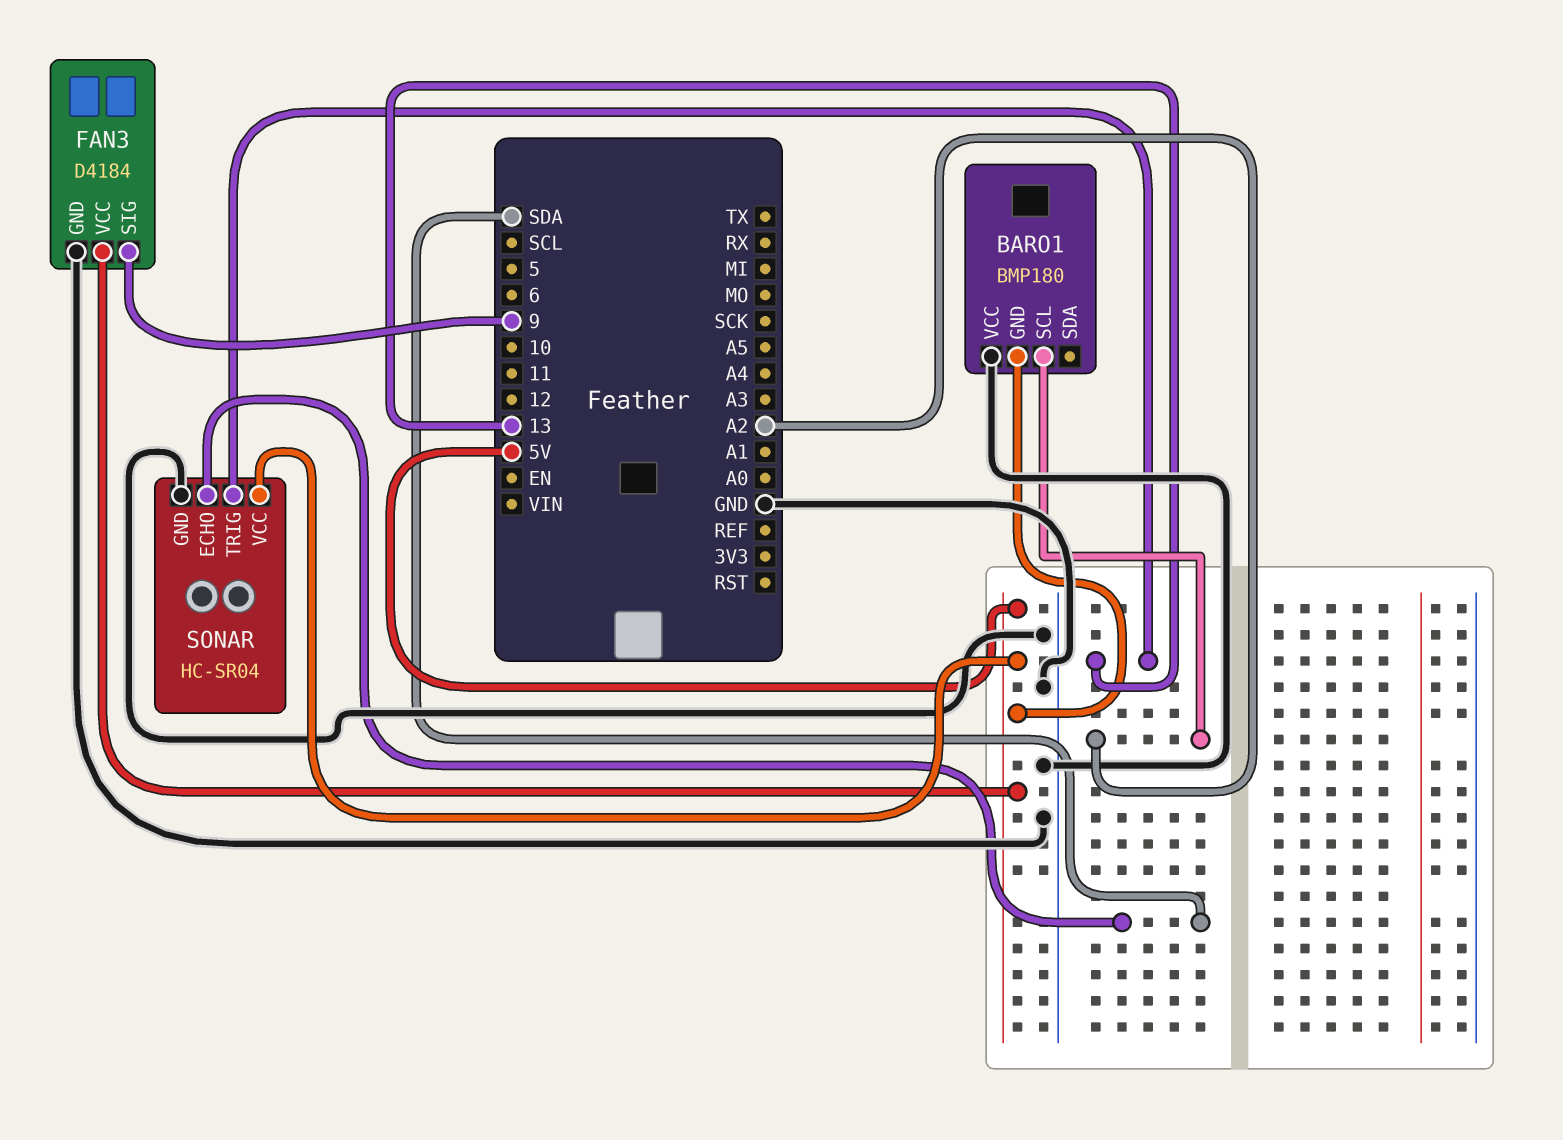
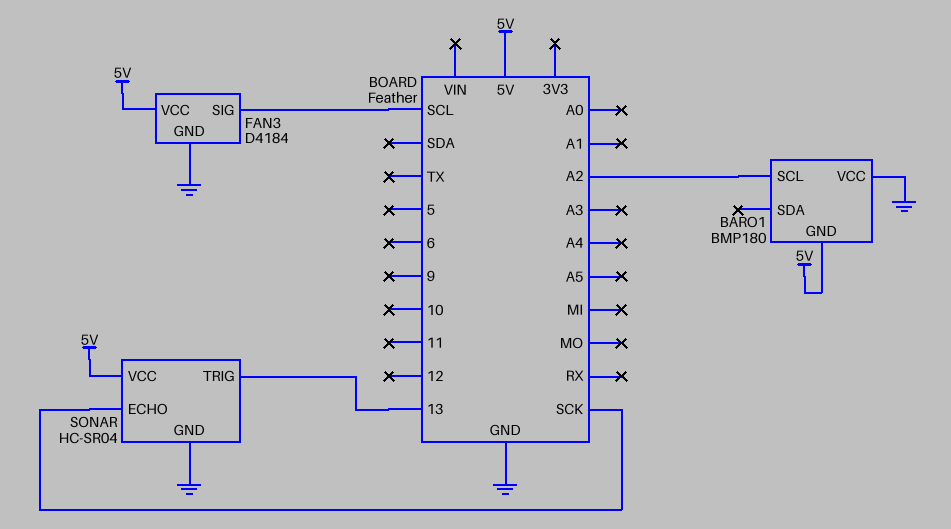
FAN3 pin SIG: 9 -> SCL
SONAR pin ECHO: SDA -> SCK

